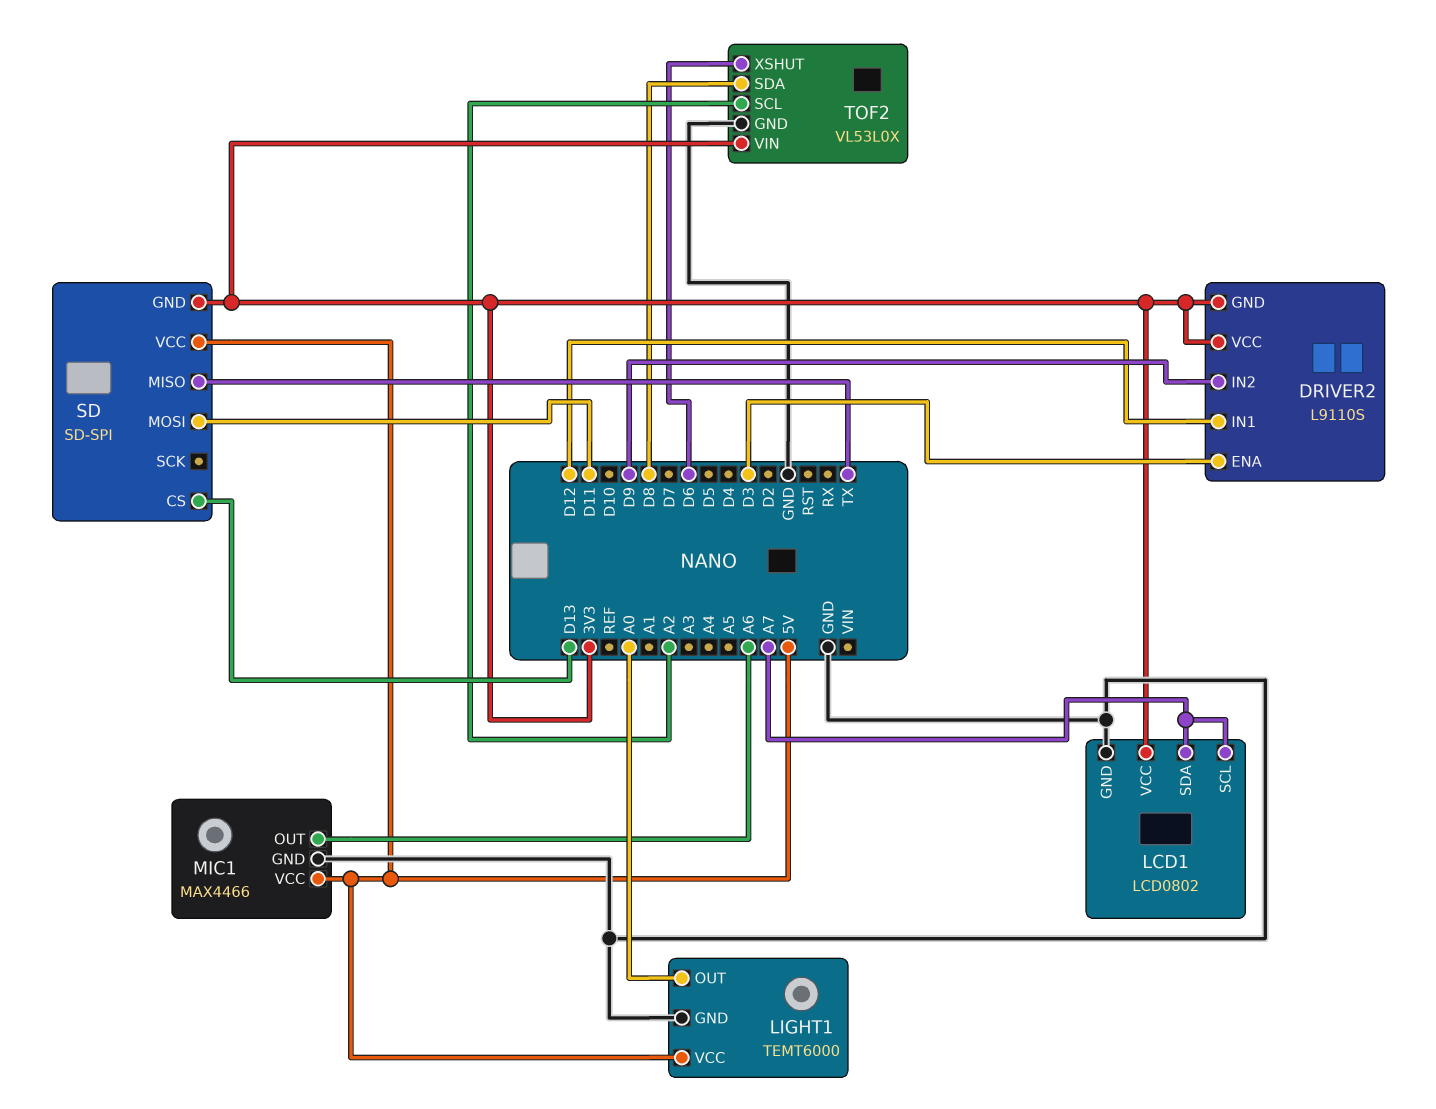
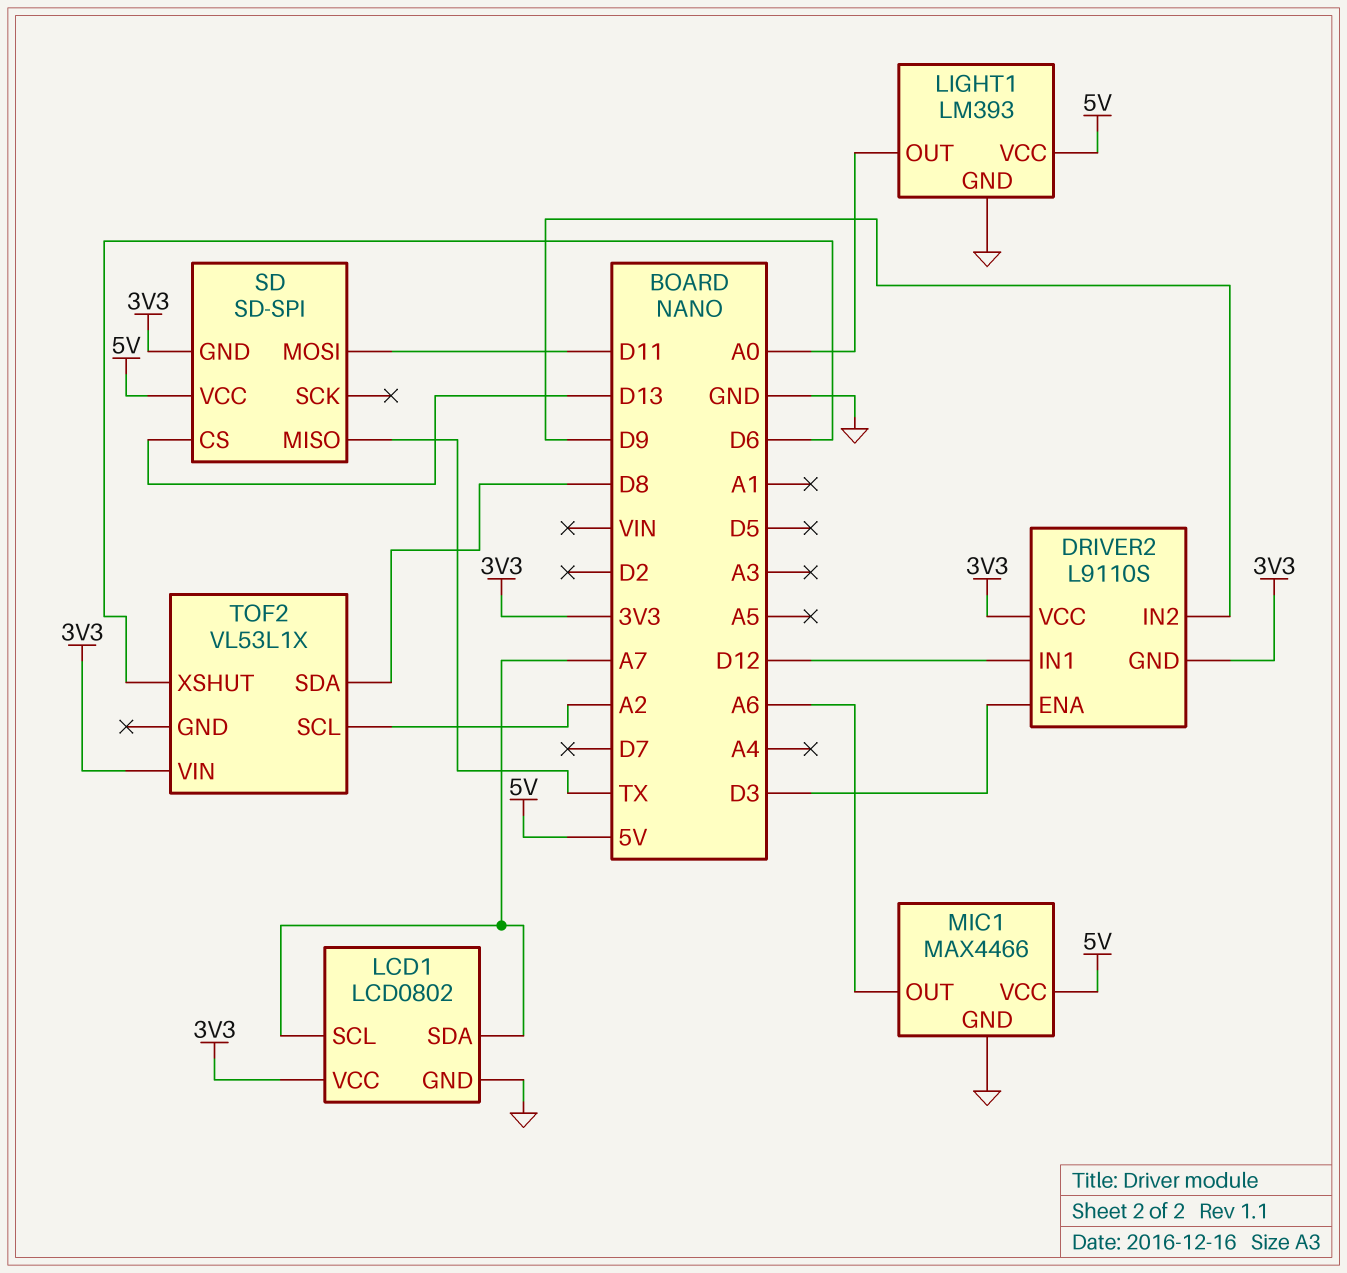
LIGHT1: TEMT6000 -> LM393
TOF2: VL53L0X -> VL53L1X
TOF2 pin GND: GND -> none

